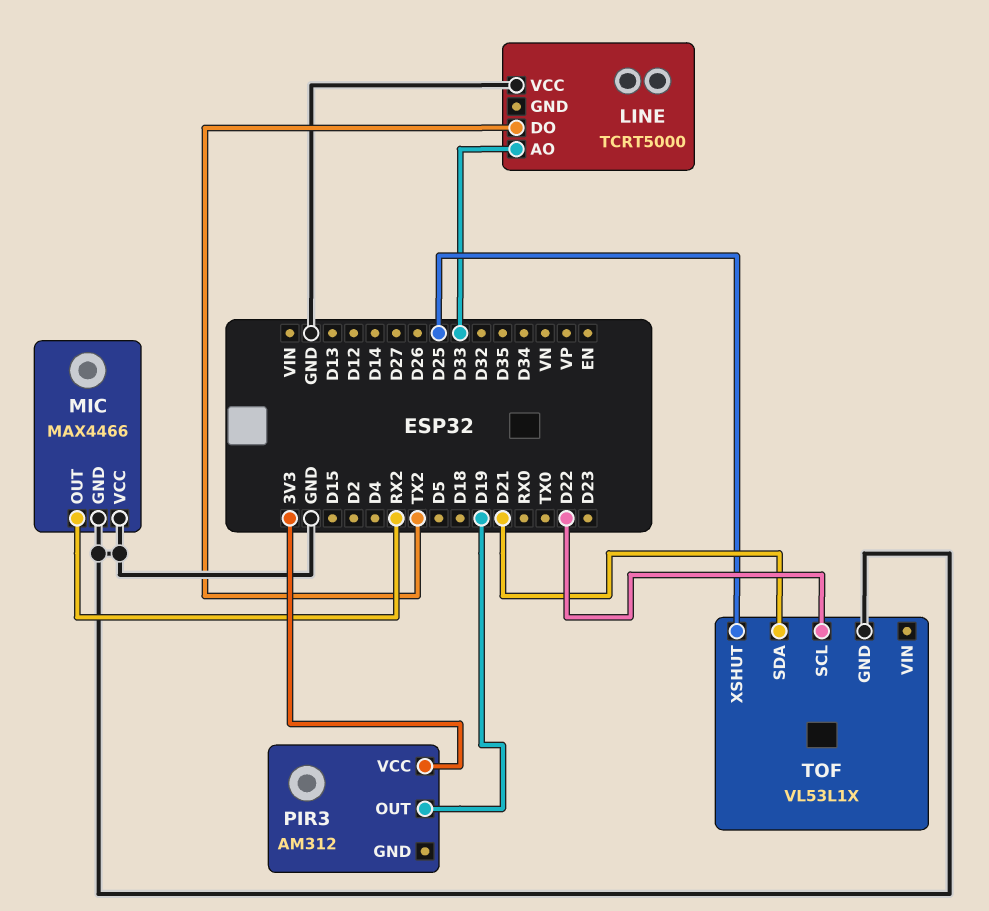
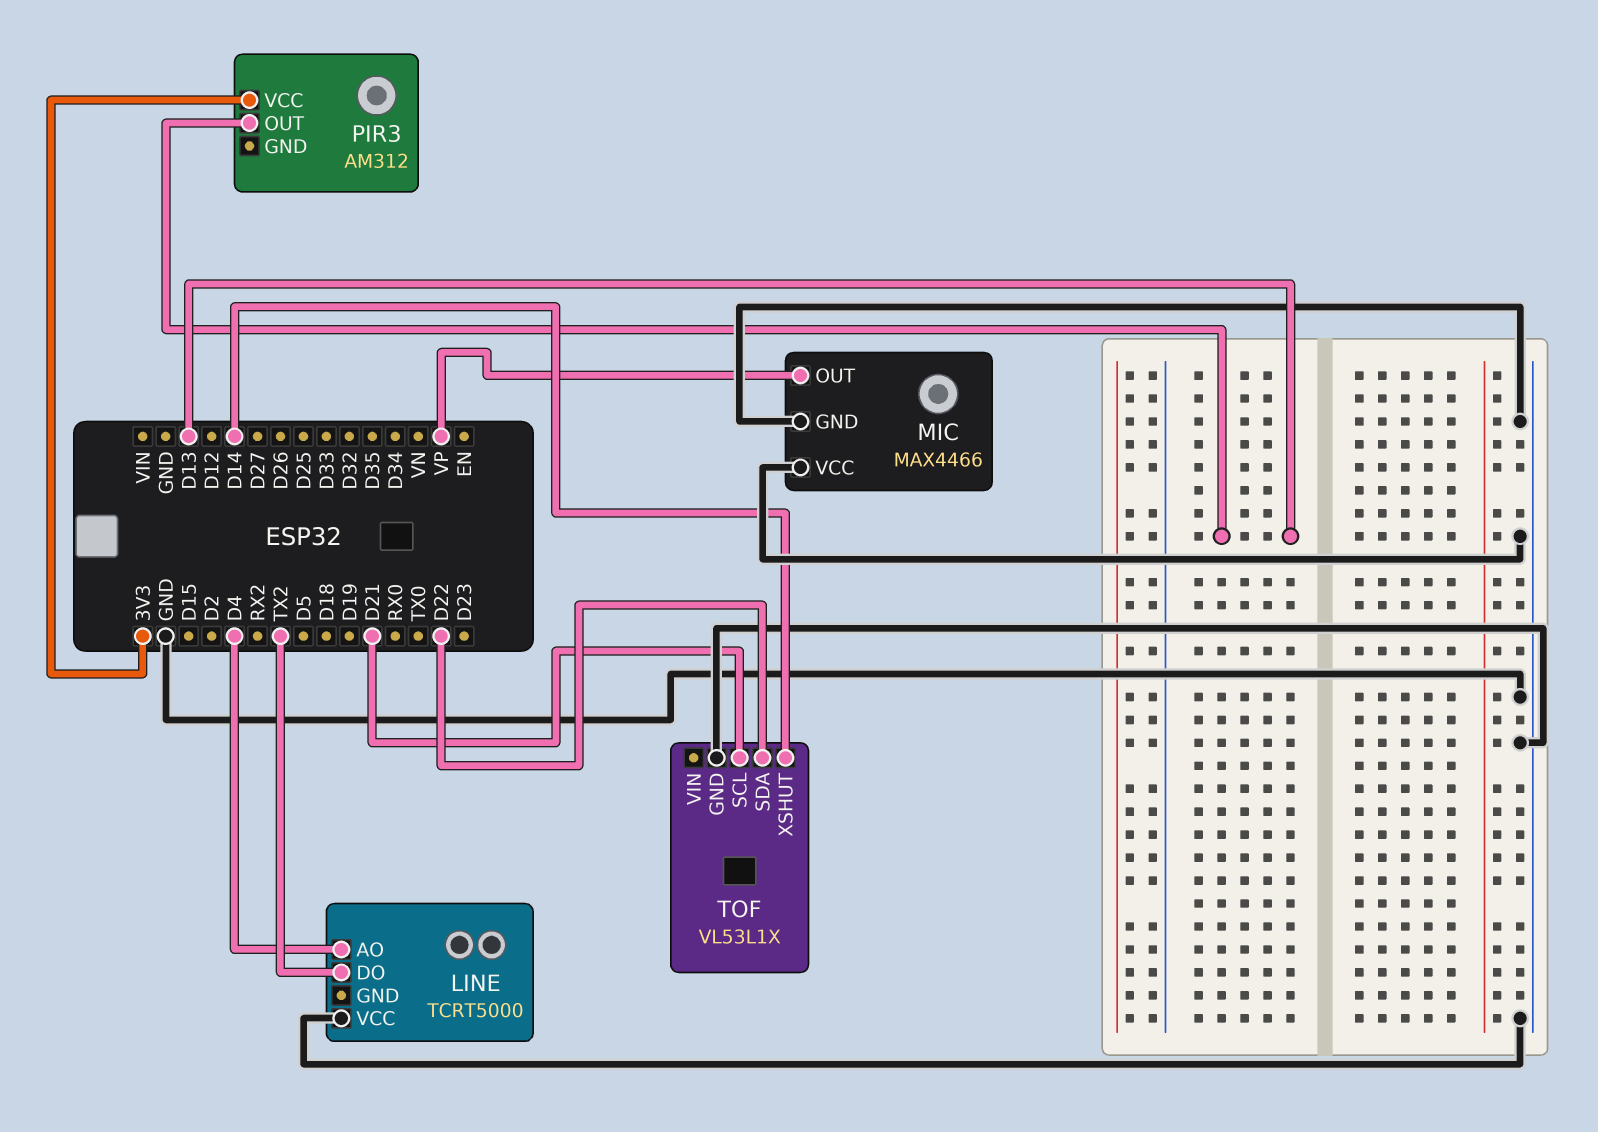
LINE pin AO: D33 -> D4
MIC pin OUT: RX2 -> VP
PIR3 pin OUT: D19 -> D13
TOF pin SCL: D22 -> D21
TOF pin SDA: D21 -> D22
TOF pin XSHUT: D25 -> D14

